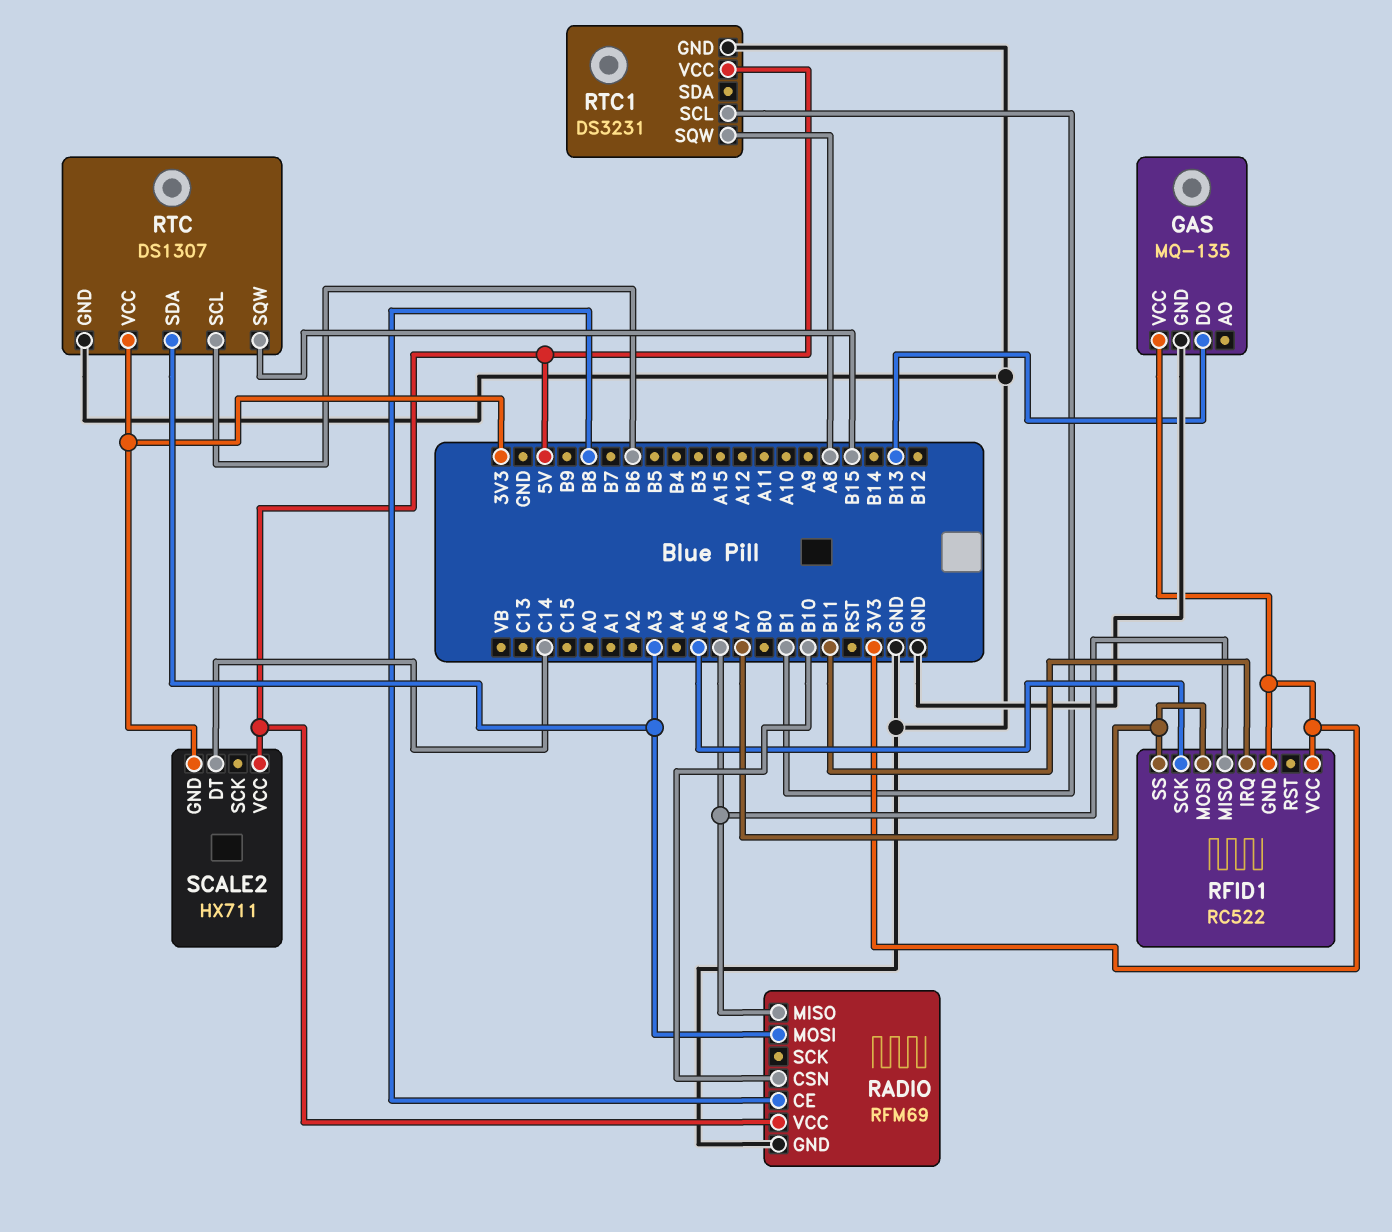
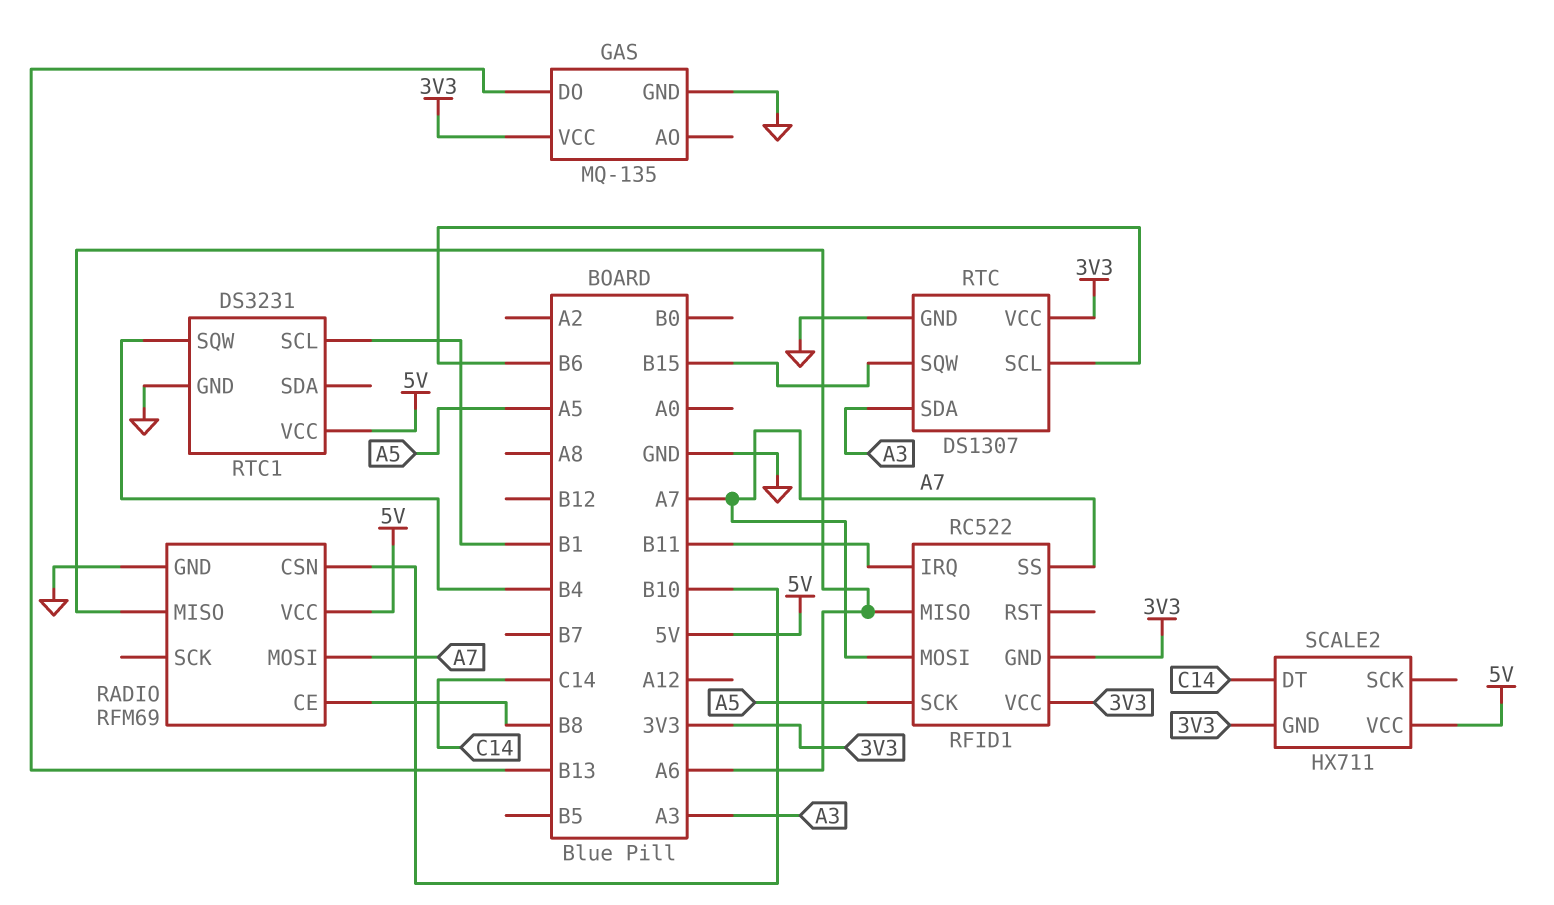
RADIO pin MOSI: A3 -> A7
RTC1 pin SQW: A8 -> B4

